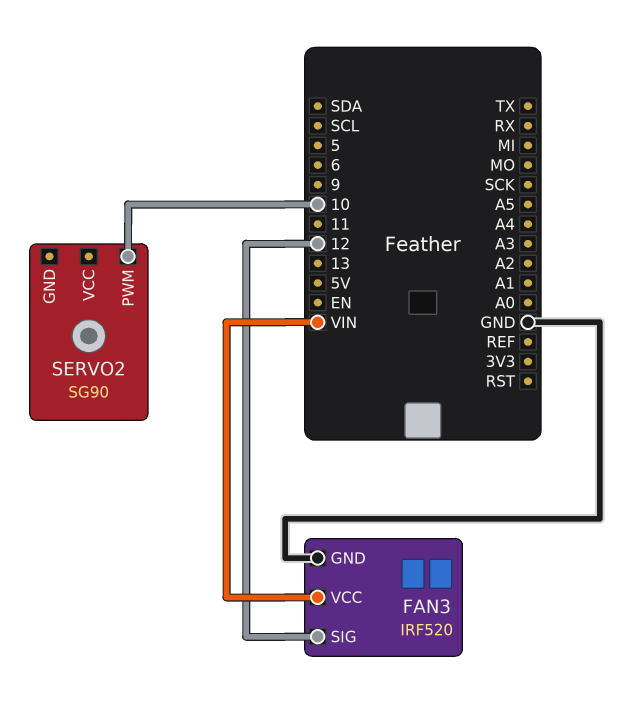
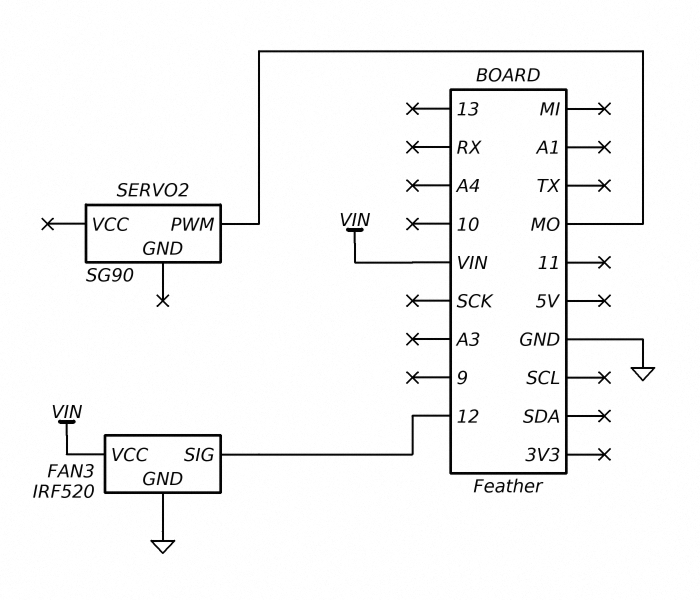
SERVO2 pin PWM: 10 -> MO

